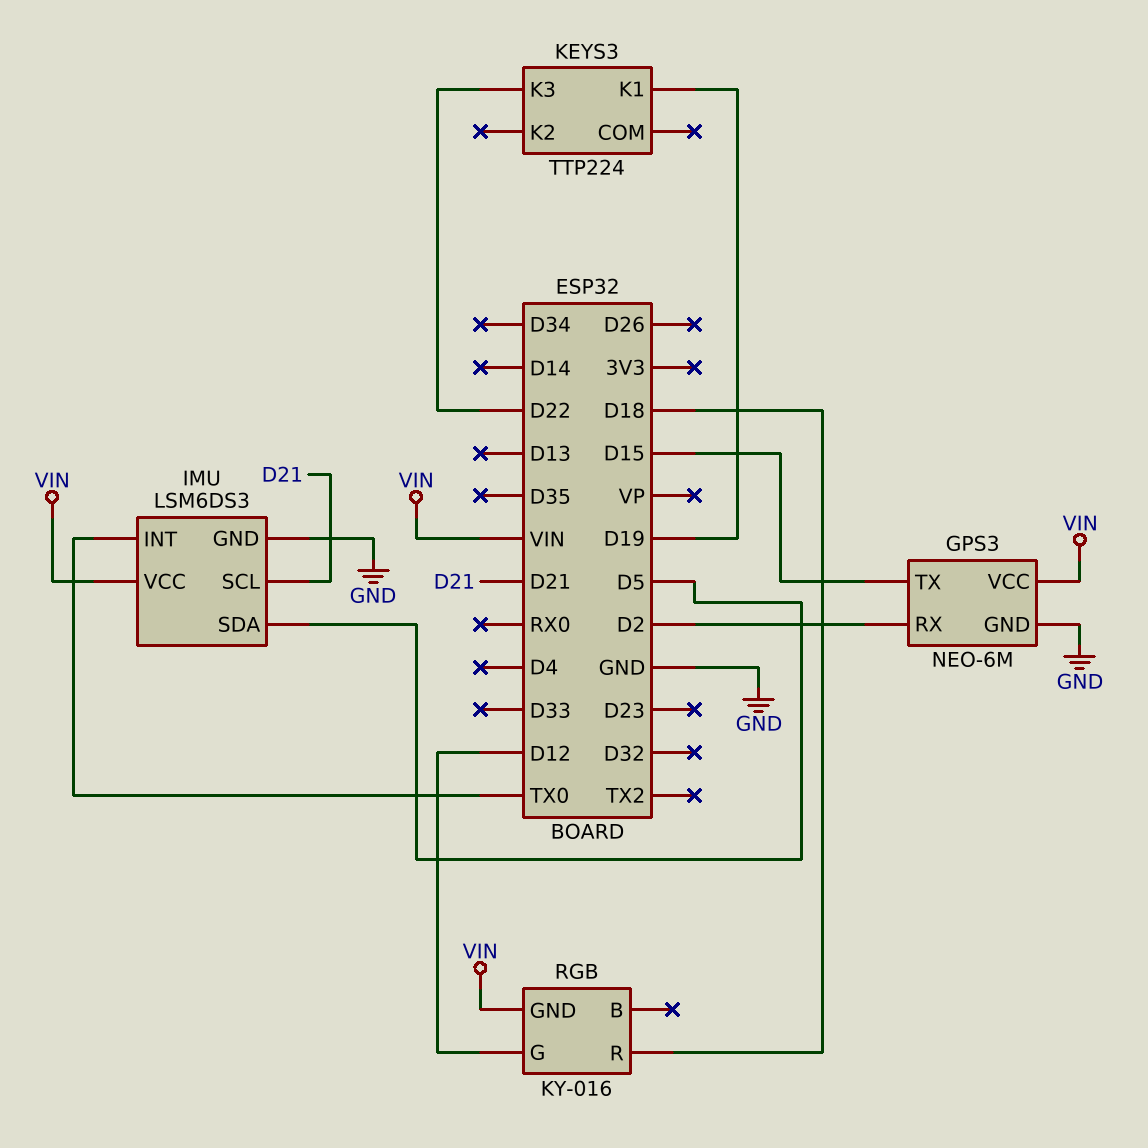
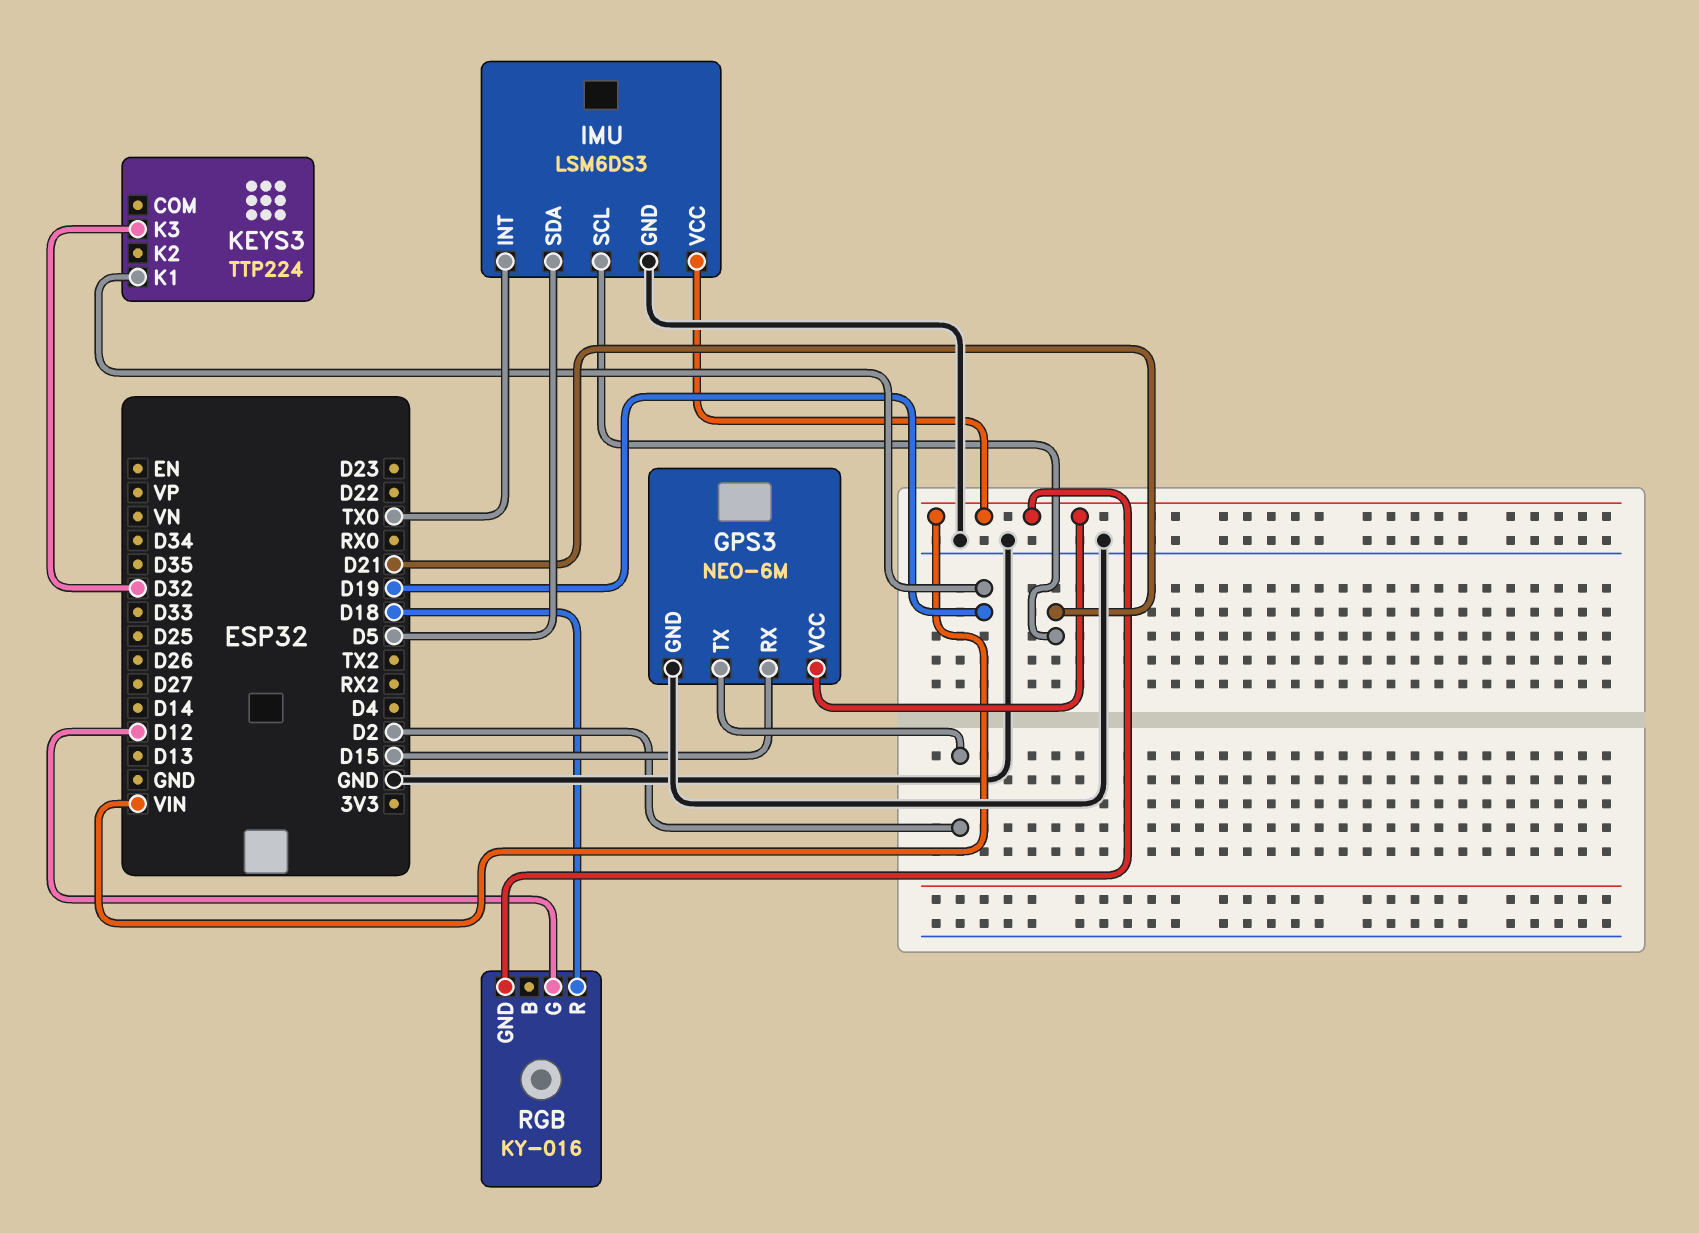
GPS3 pin RX: D2 -> D15
GPS3 pin TX: D15 -> D2
KEYS3 pin K3: D22 -> D32

